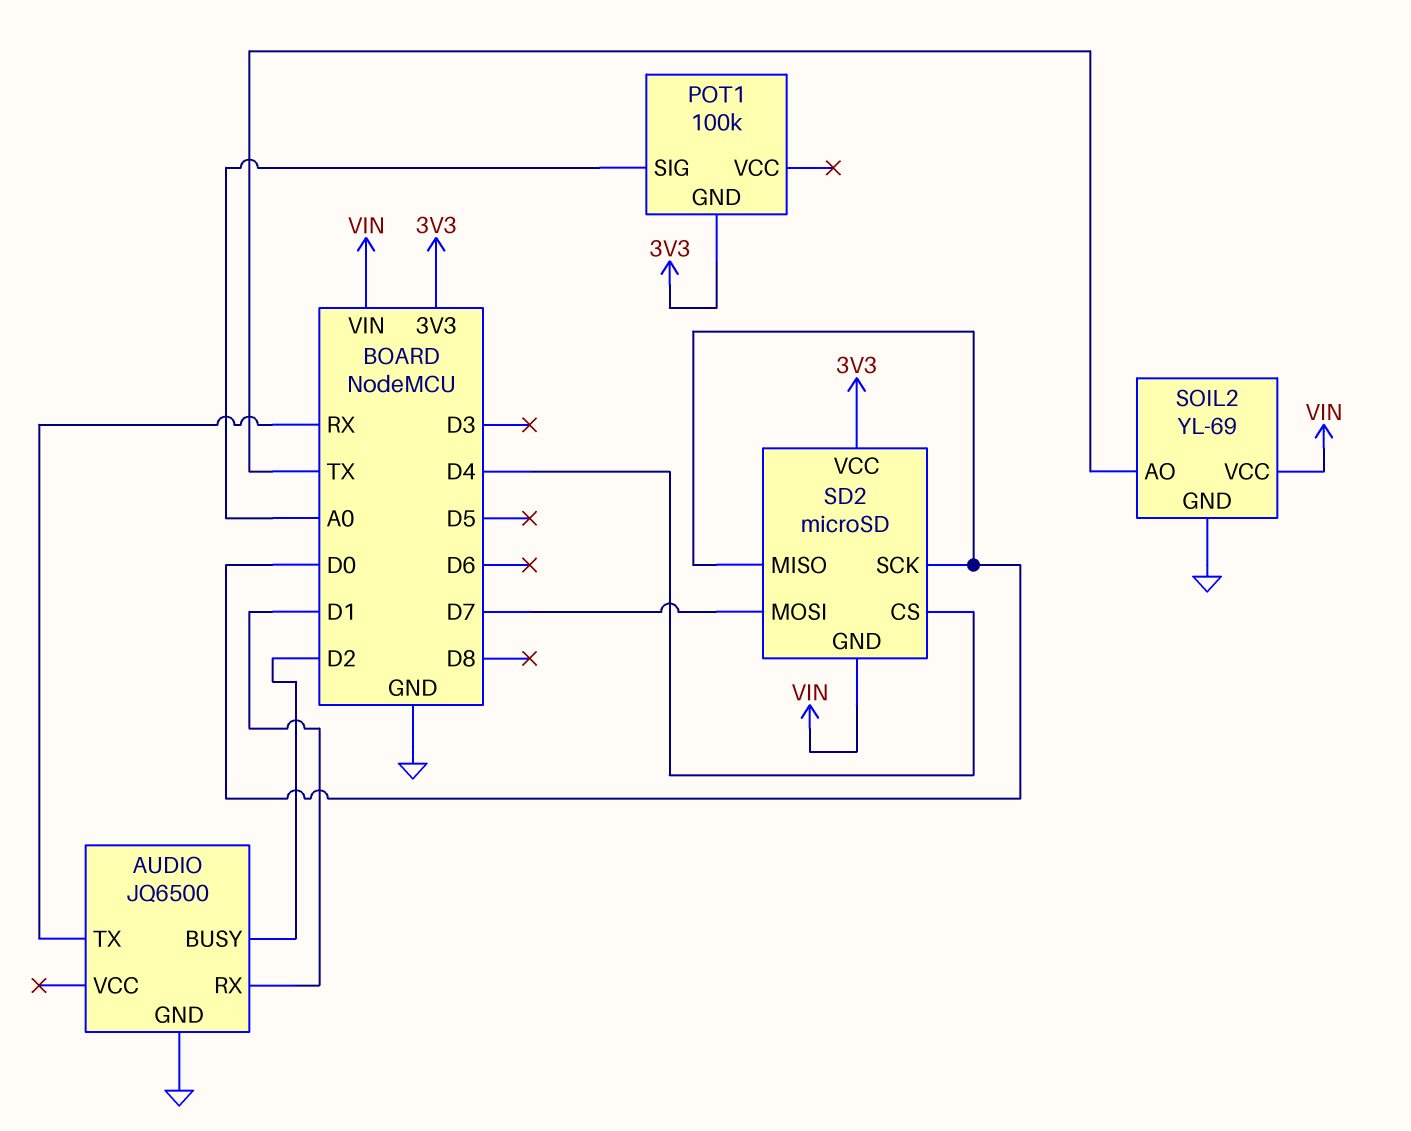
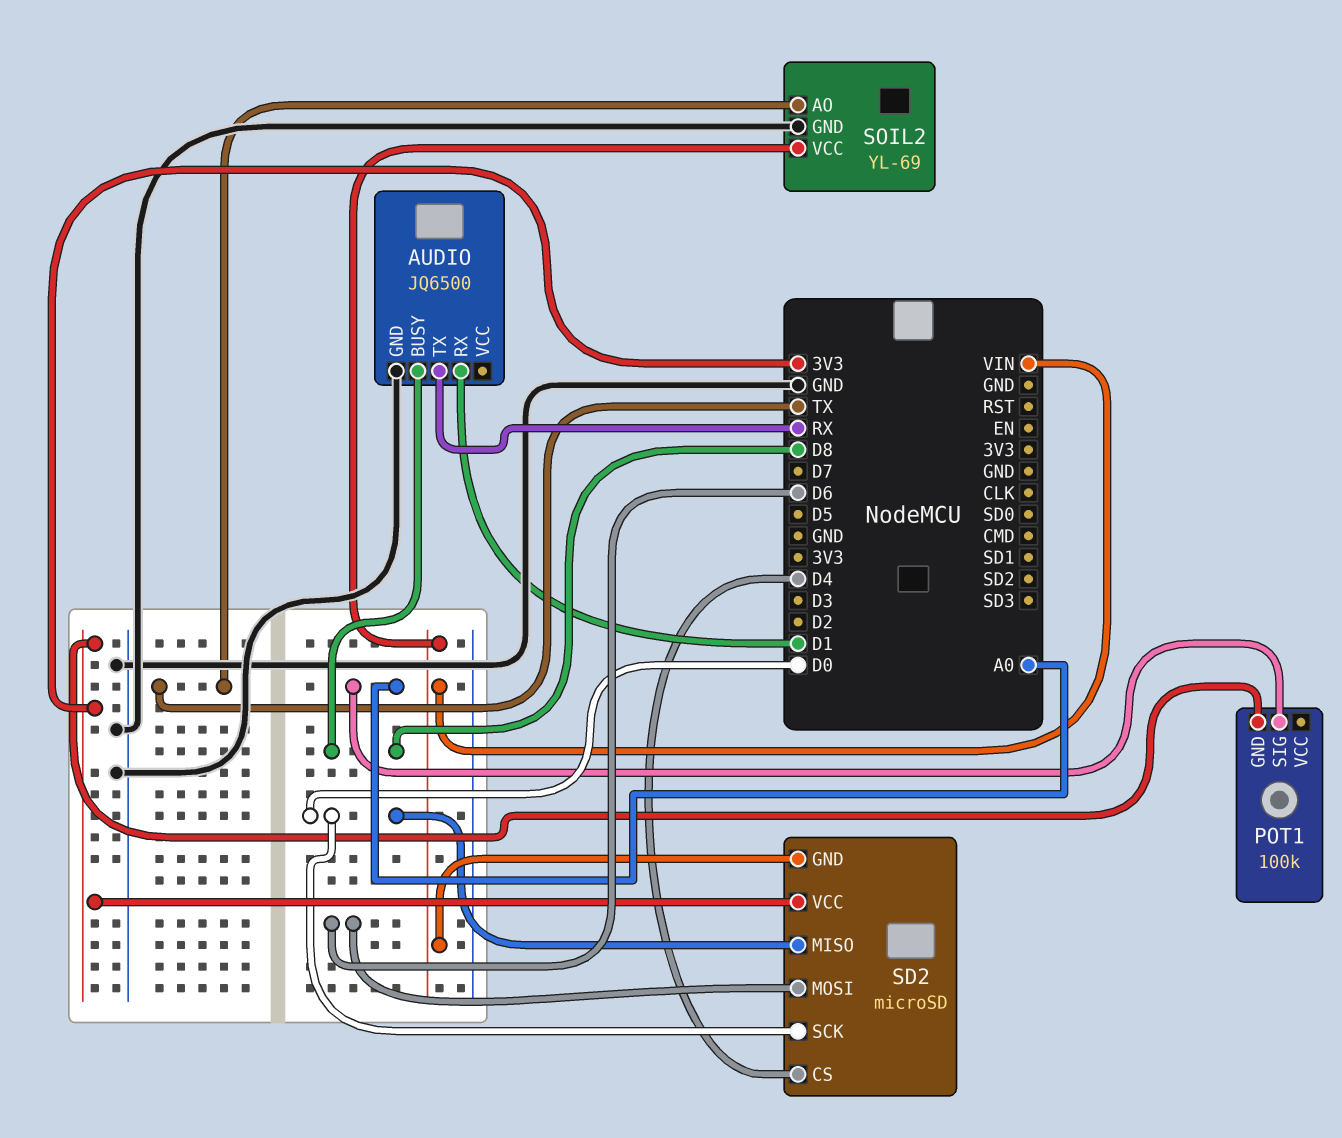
AUDIO pin BUSY: D2 -> D8
SD2 pin MOSI: D7 -> D6

